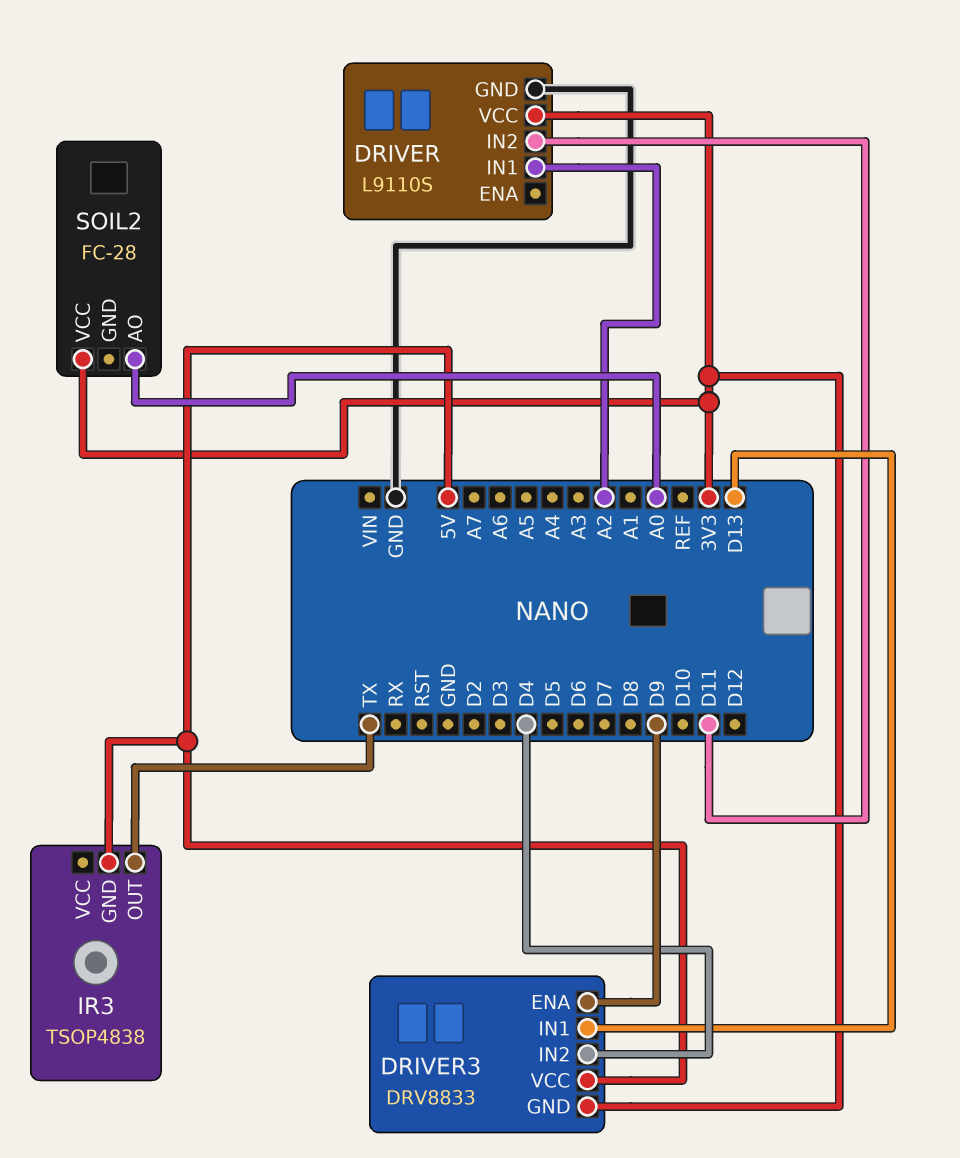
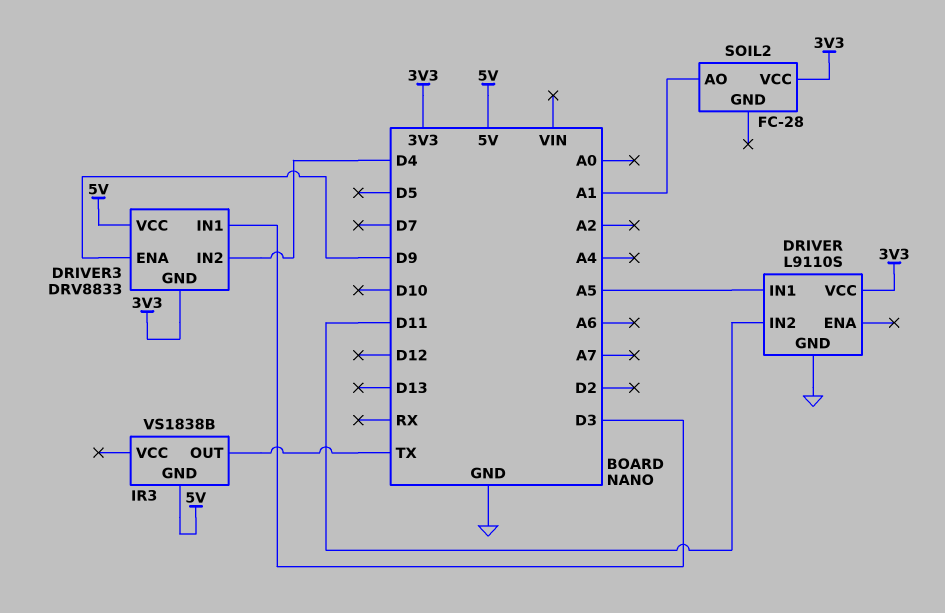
DRIVER pin IN1: A2 -> A5
DRIVER3 pin IN1: D13 -> D3
IR3: TSOP4838 -> VS1838B
SOIL2 pin AO: A0 -> A1

